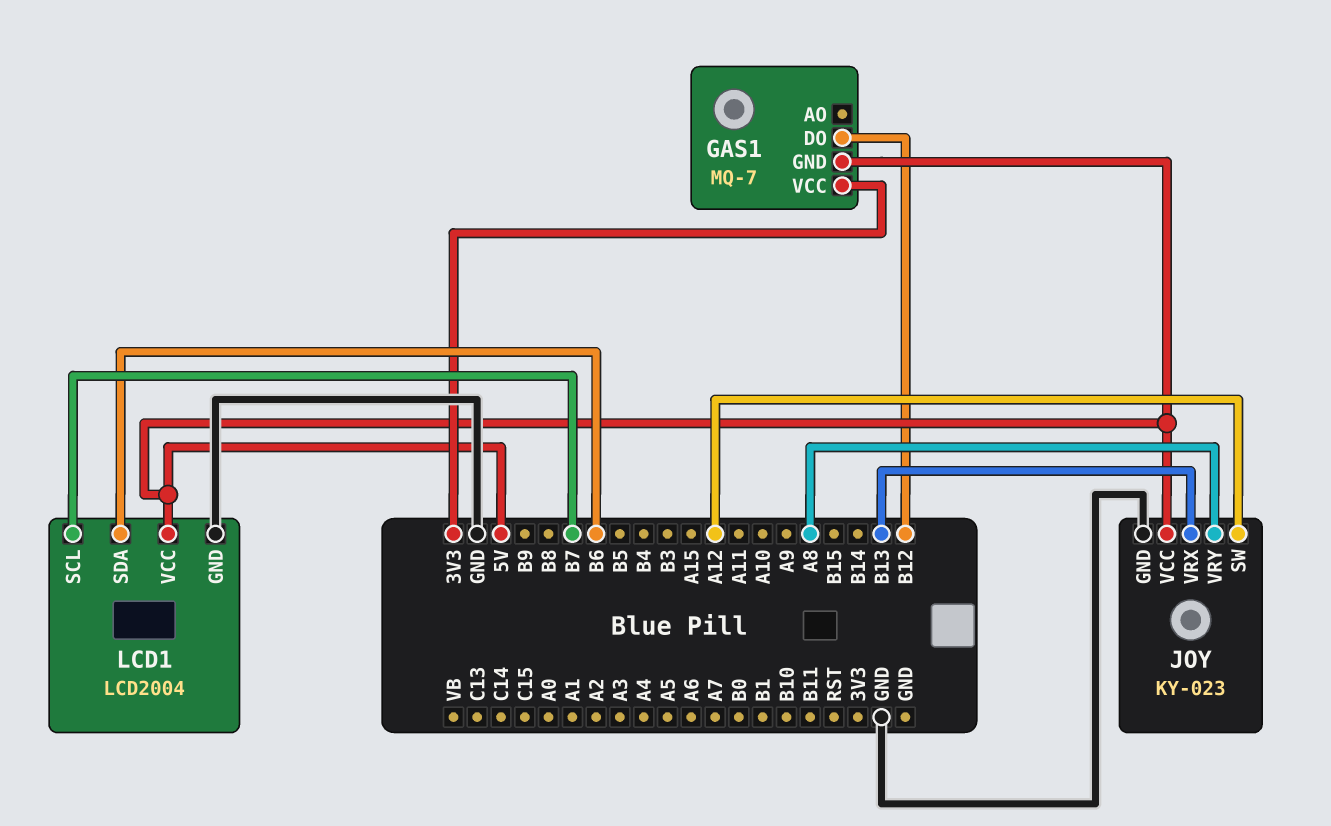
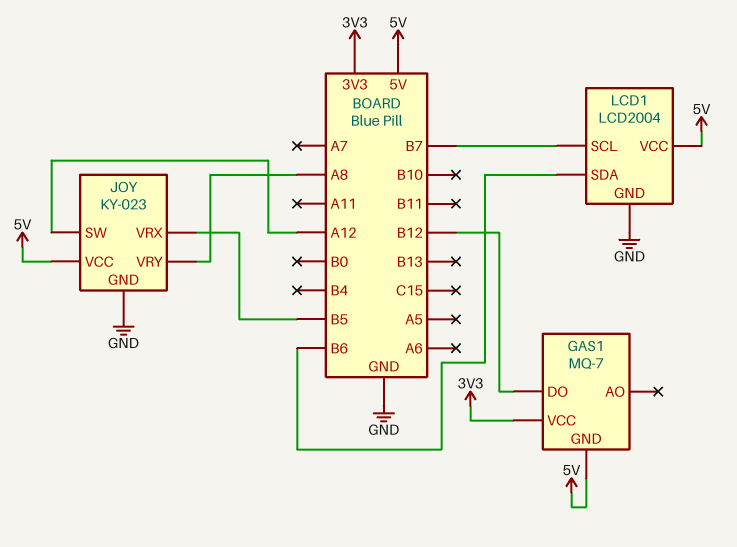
JOY pin VRX: B13 -> B5

